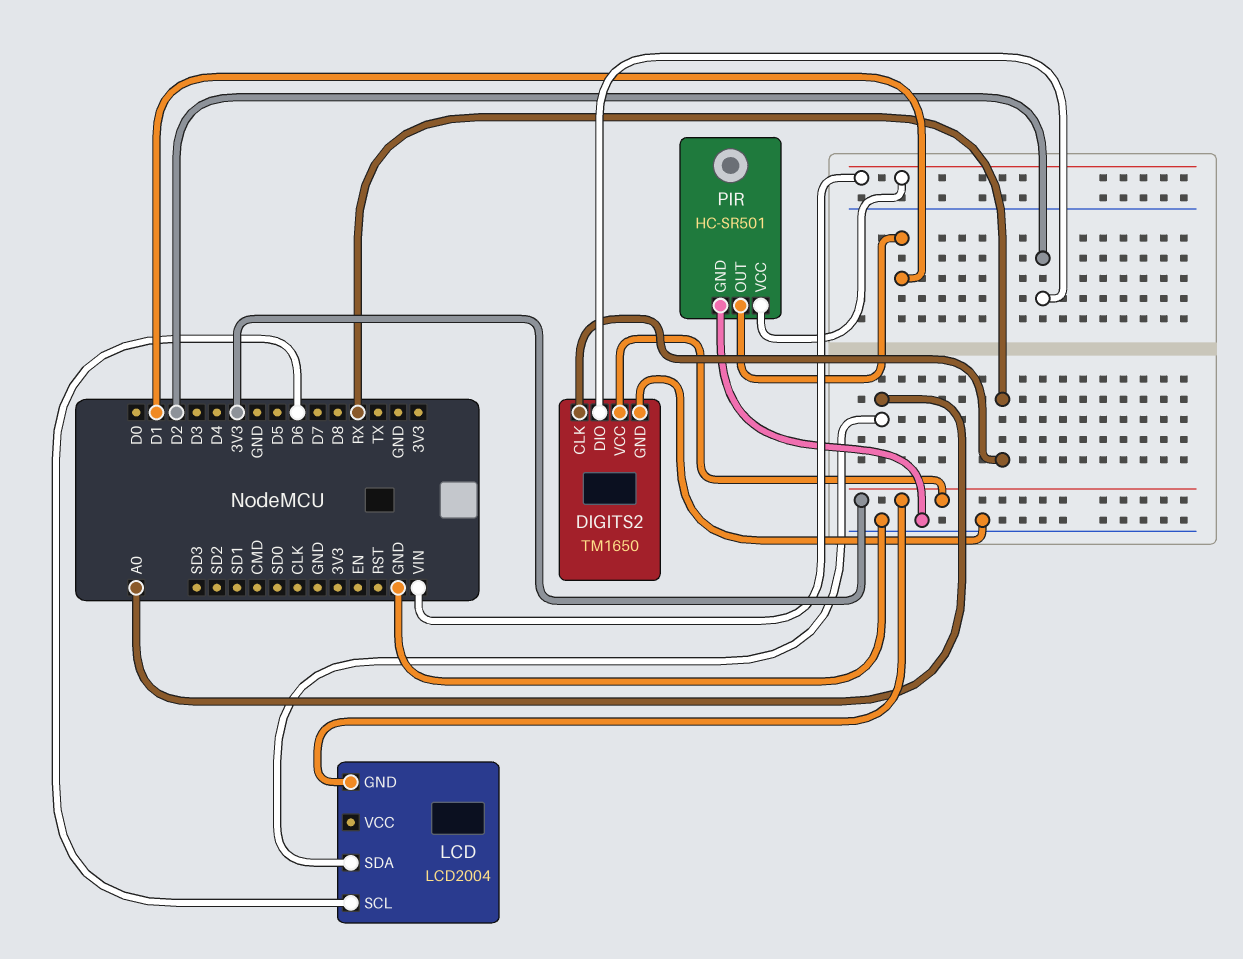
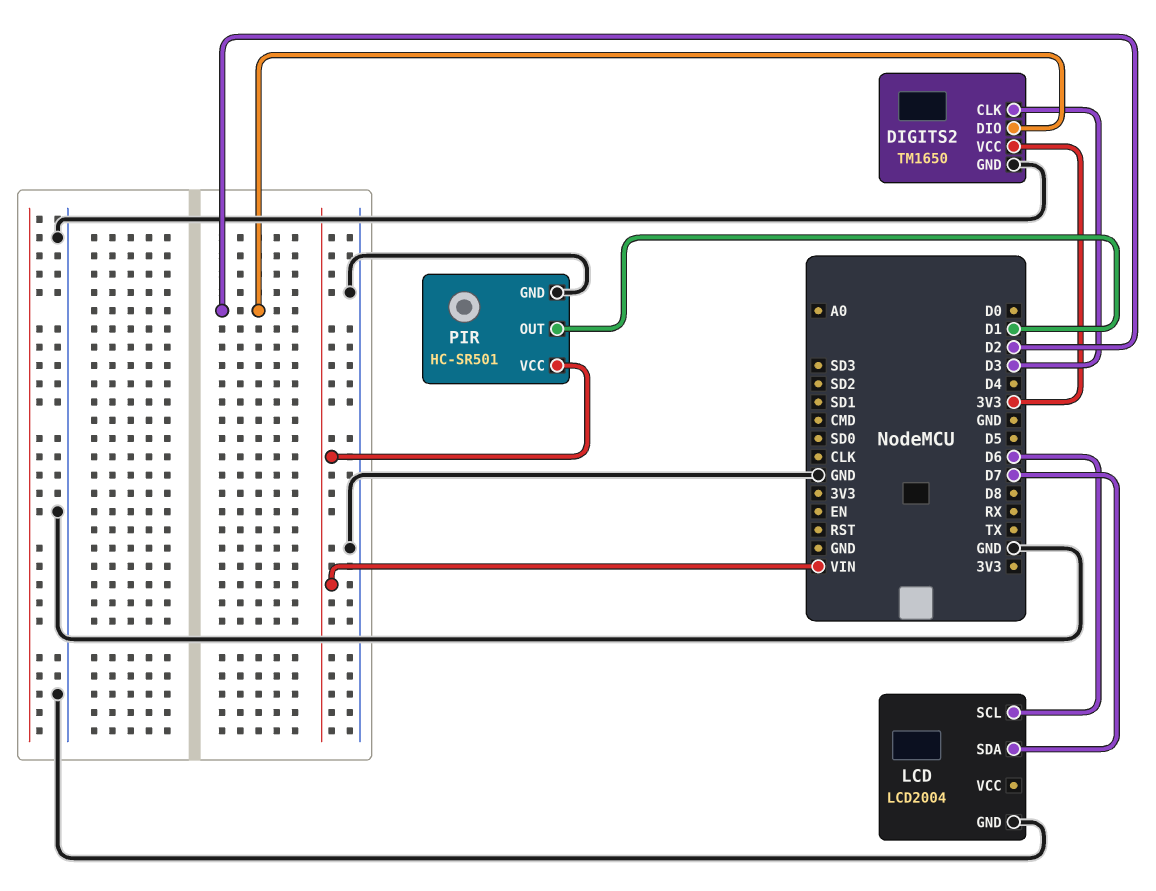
DIGITS2 pin CLK: RX -> D3
LCD pin GND: 3V3 -> GND
LCD pin SDA: A0 -> D7

